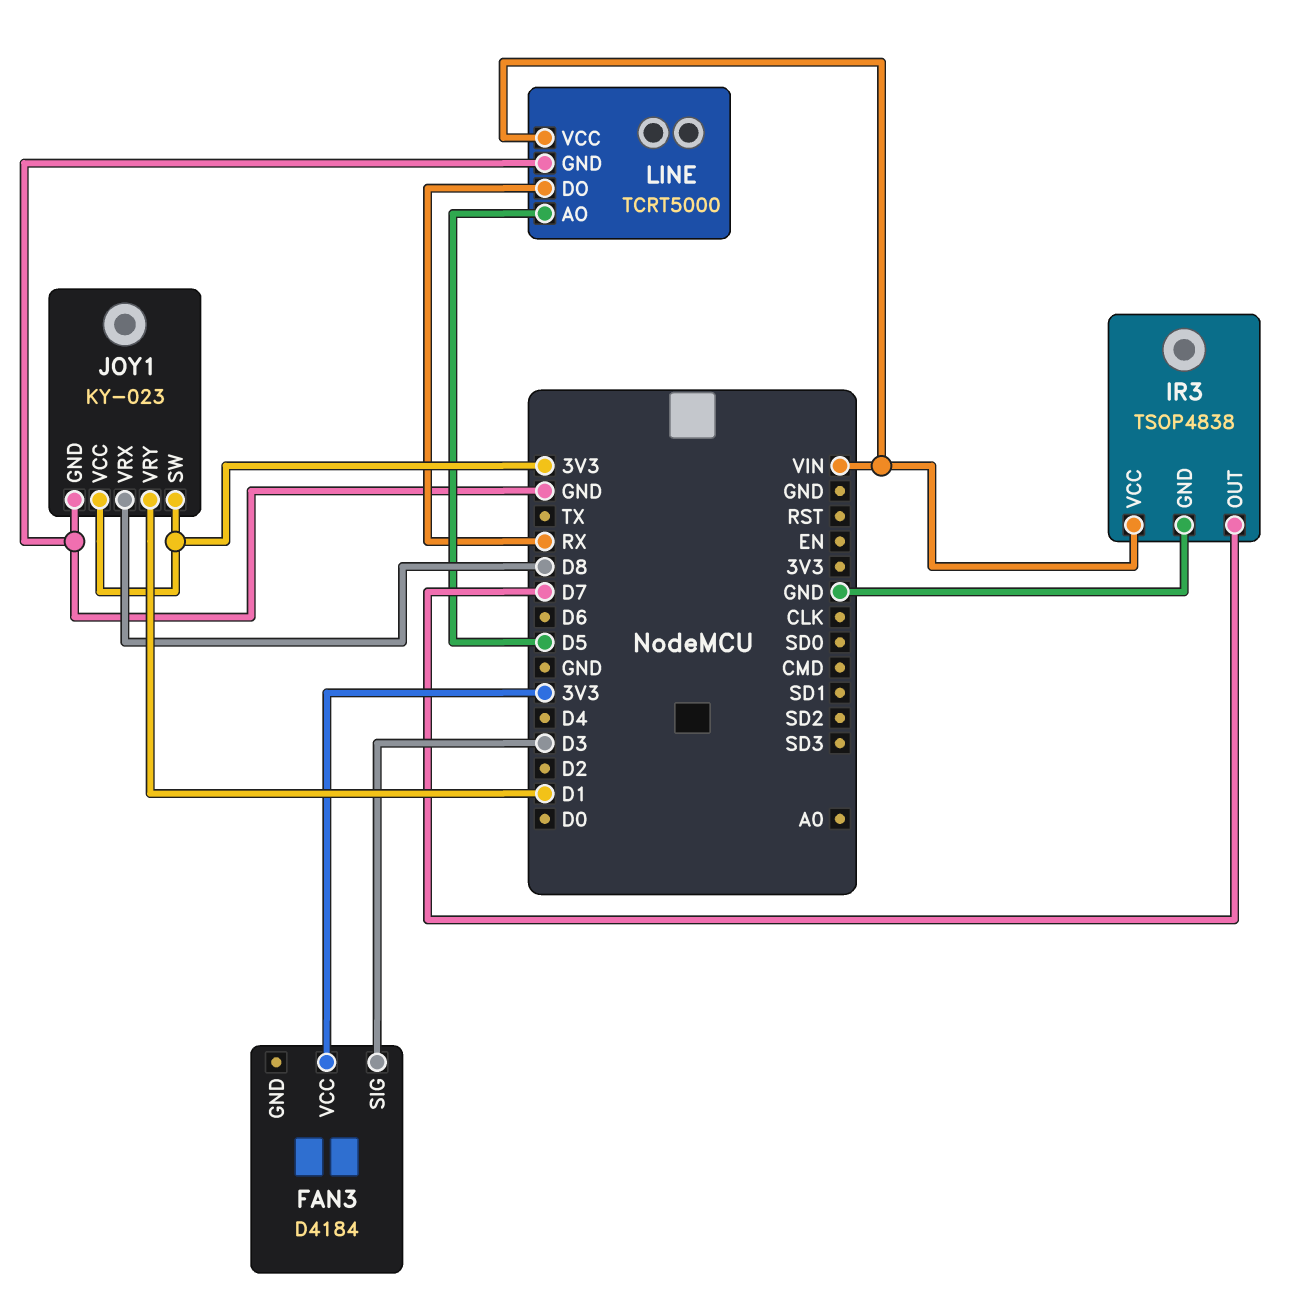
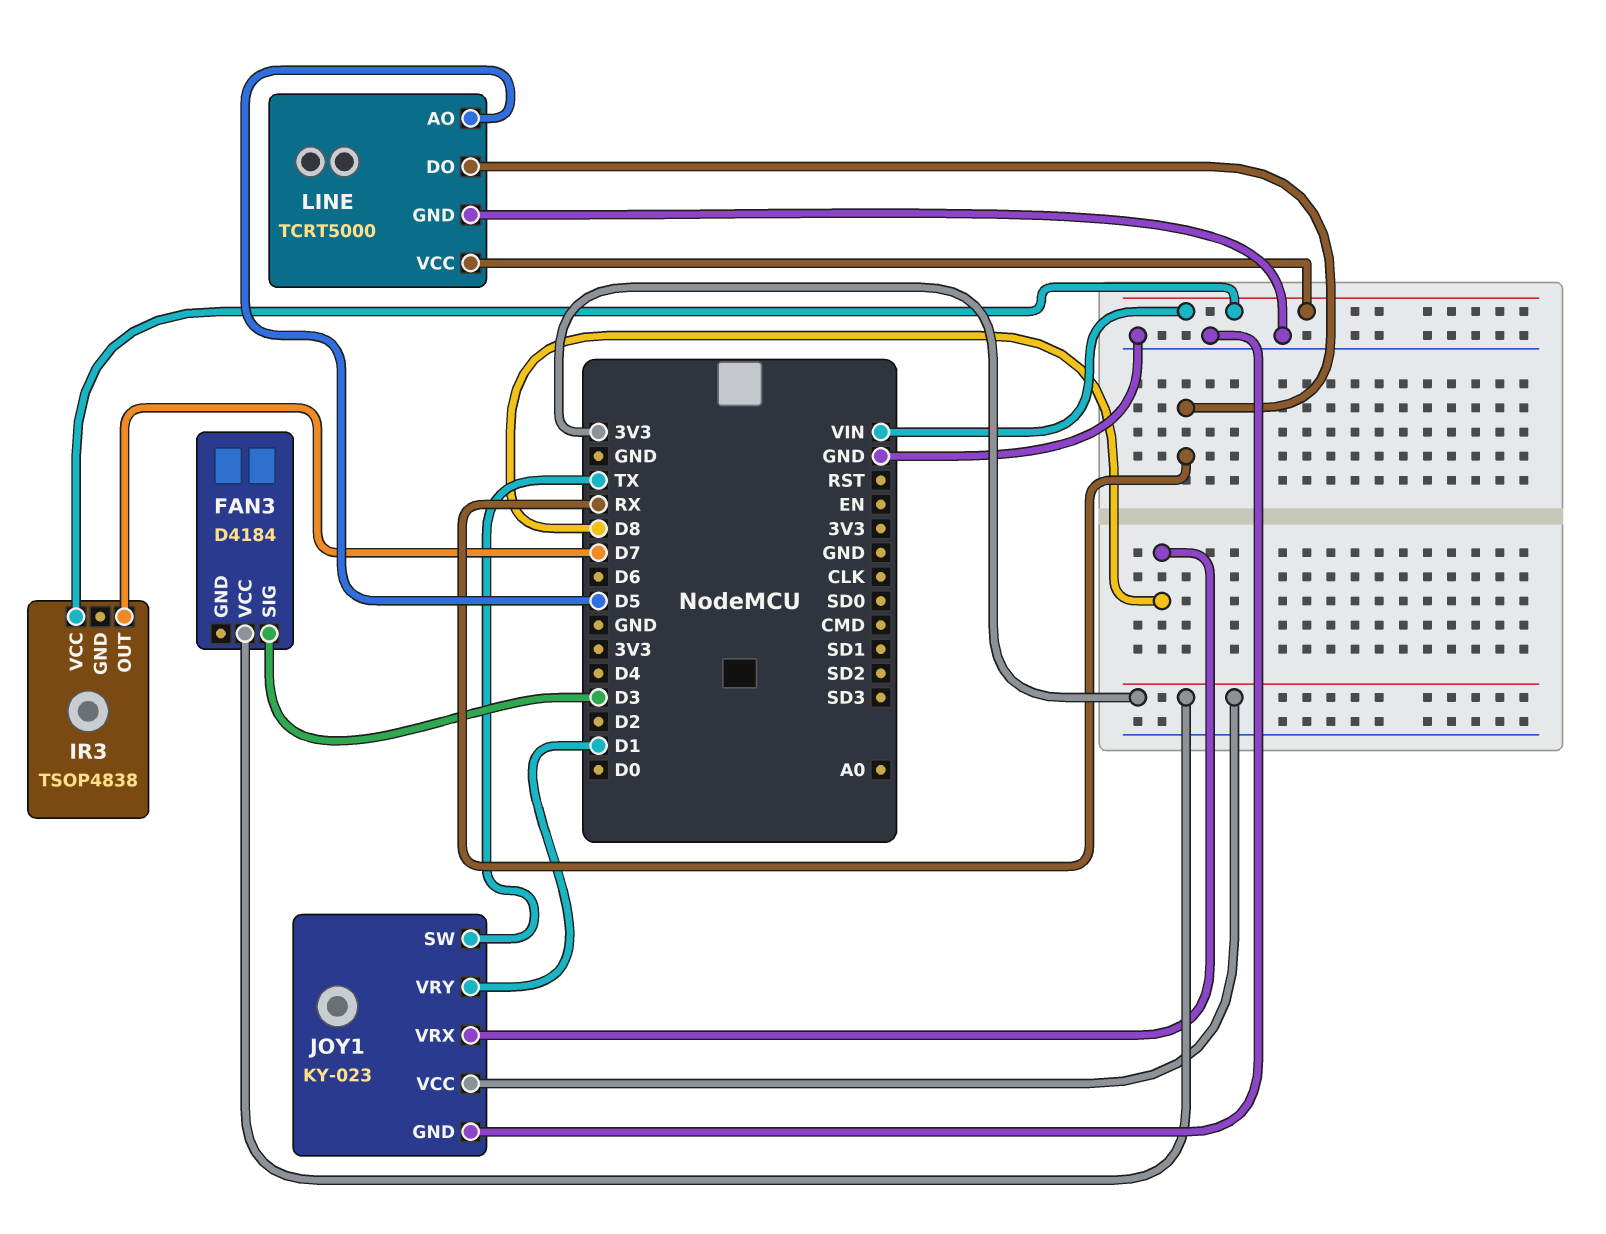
IR3 pin GND: GND -> none
JOY1 pin SW: 3V3 -> TX

